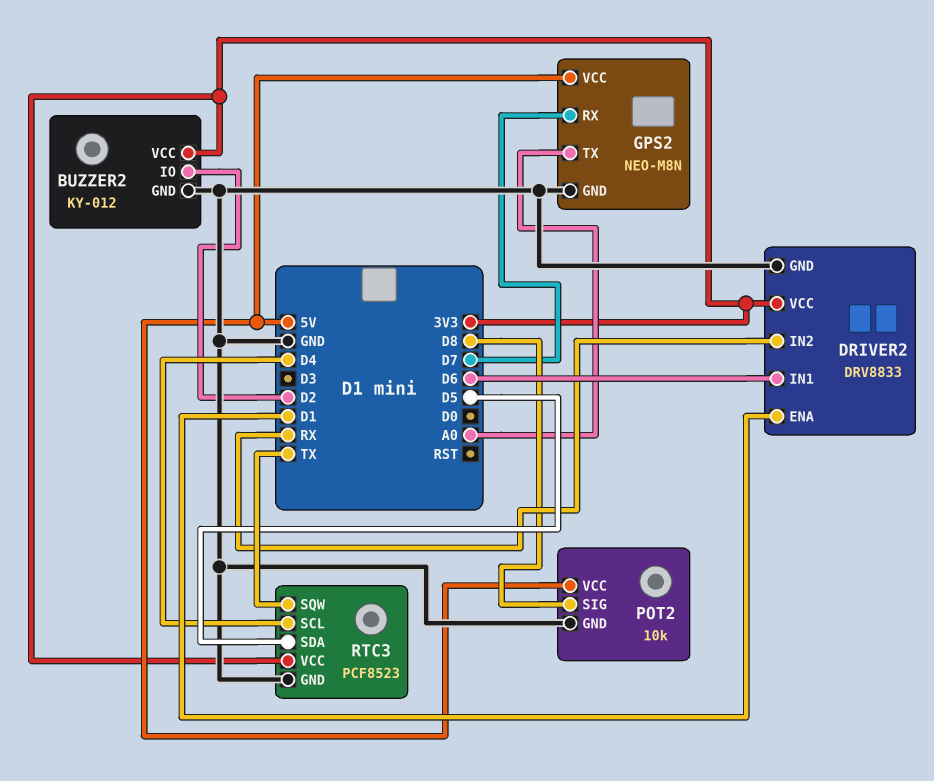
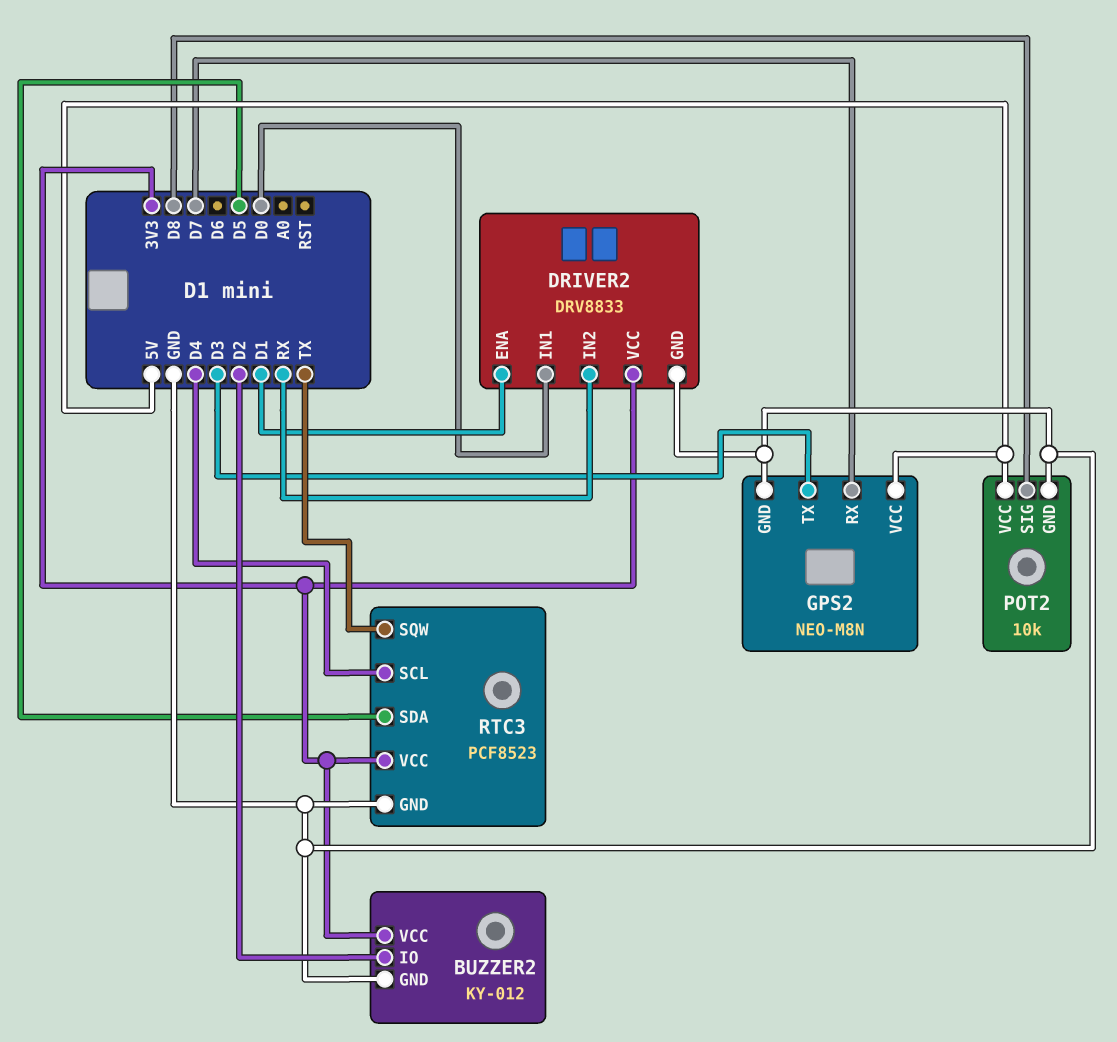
DRIVER2 pin IN1: D6 -> D0
GPS2 pin TX: A0 -> D3

